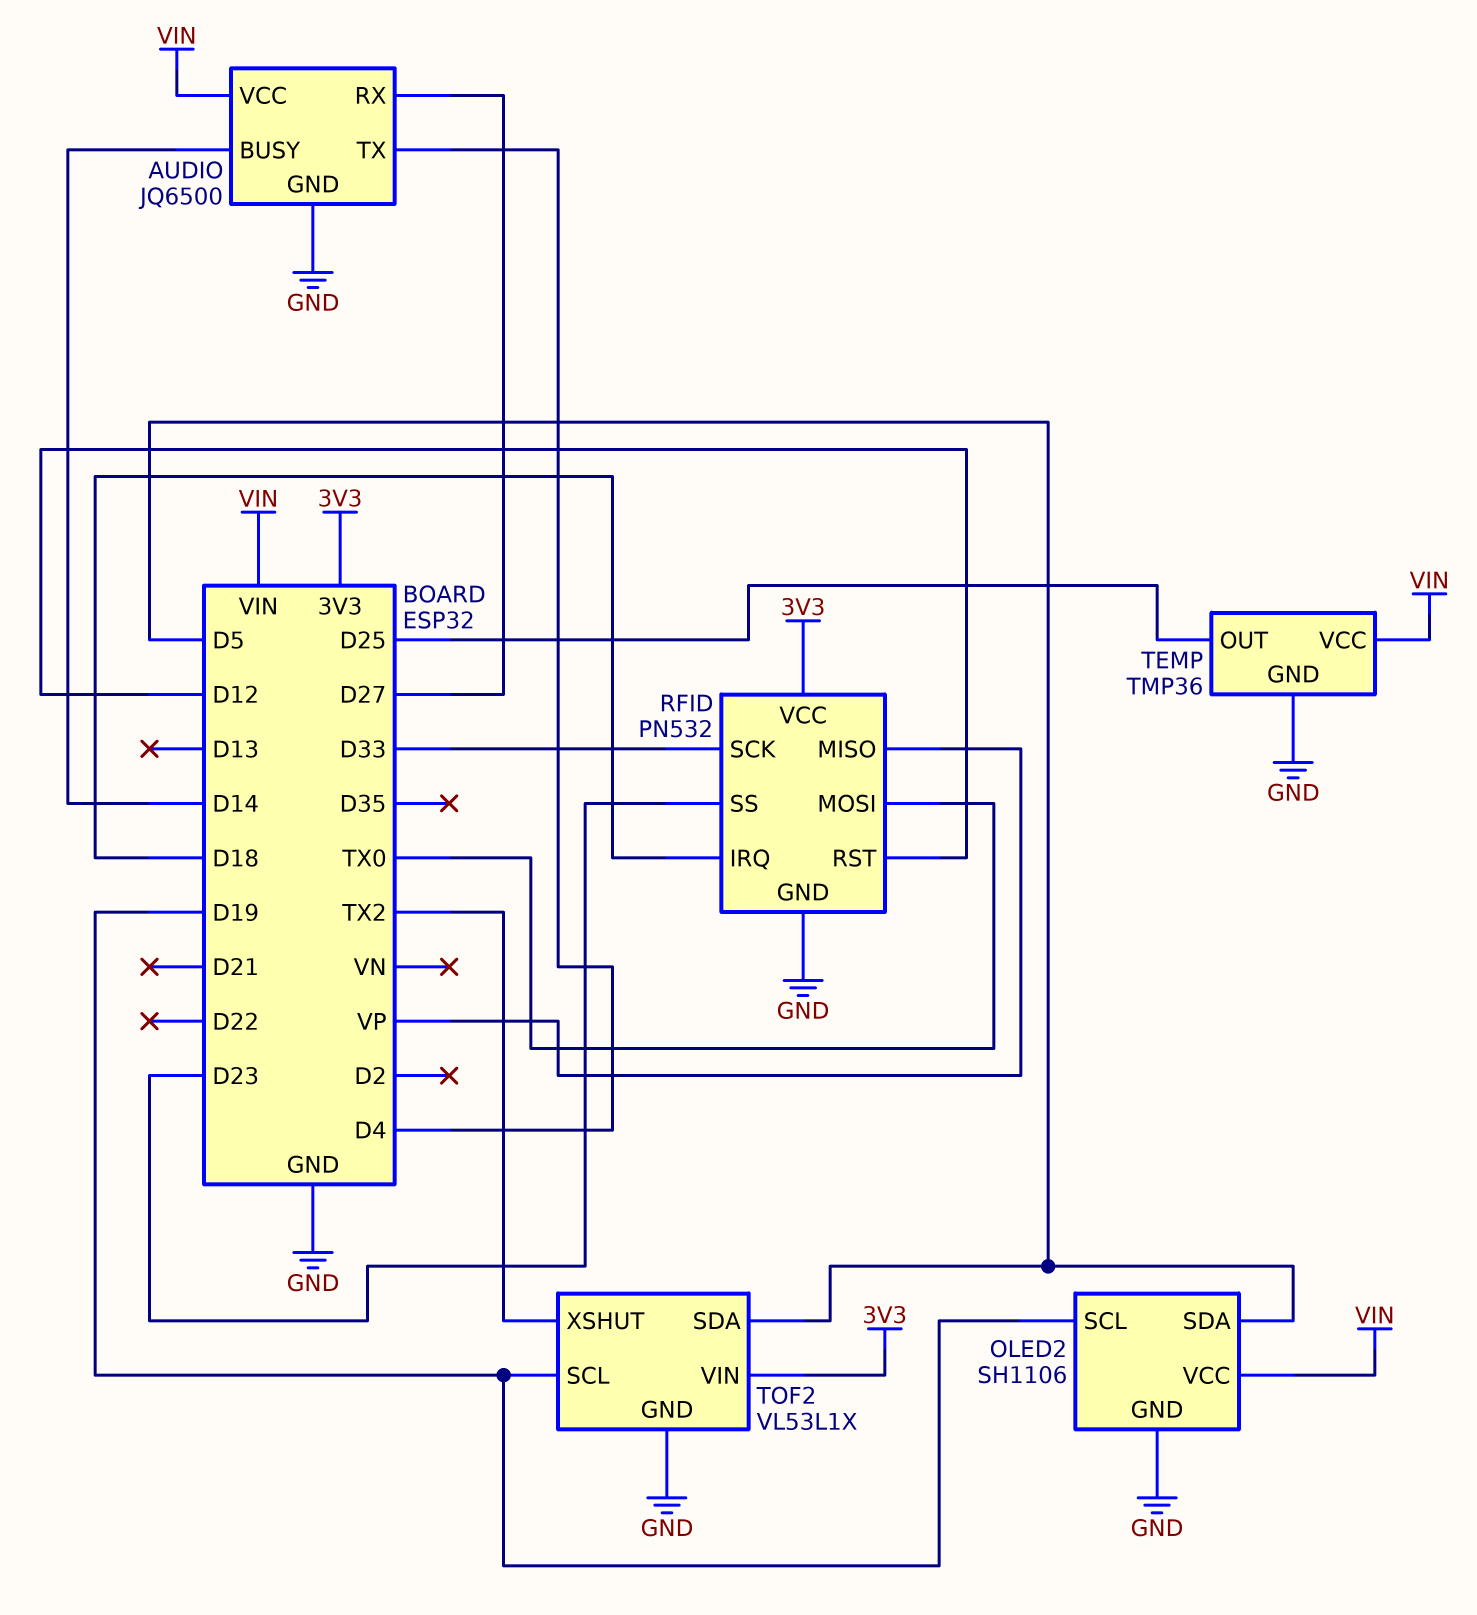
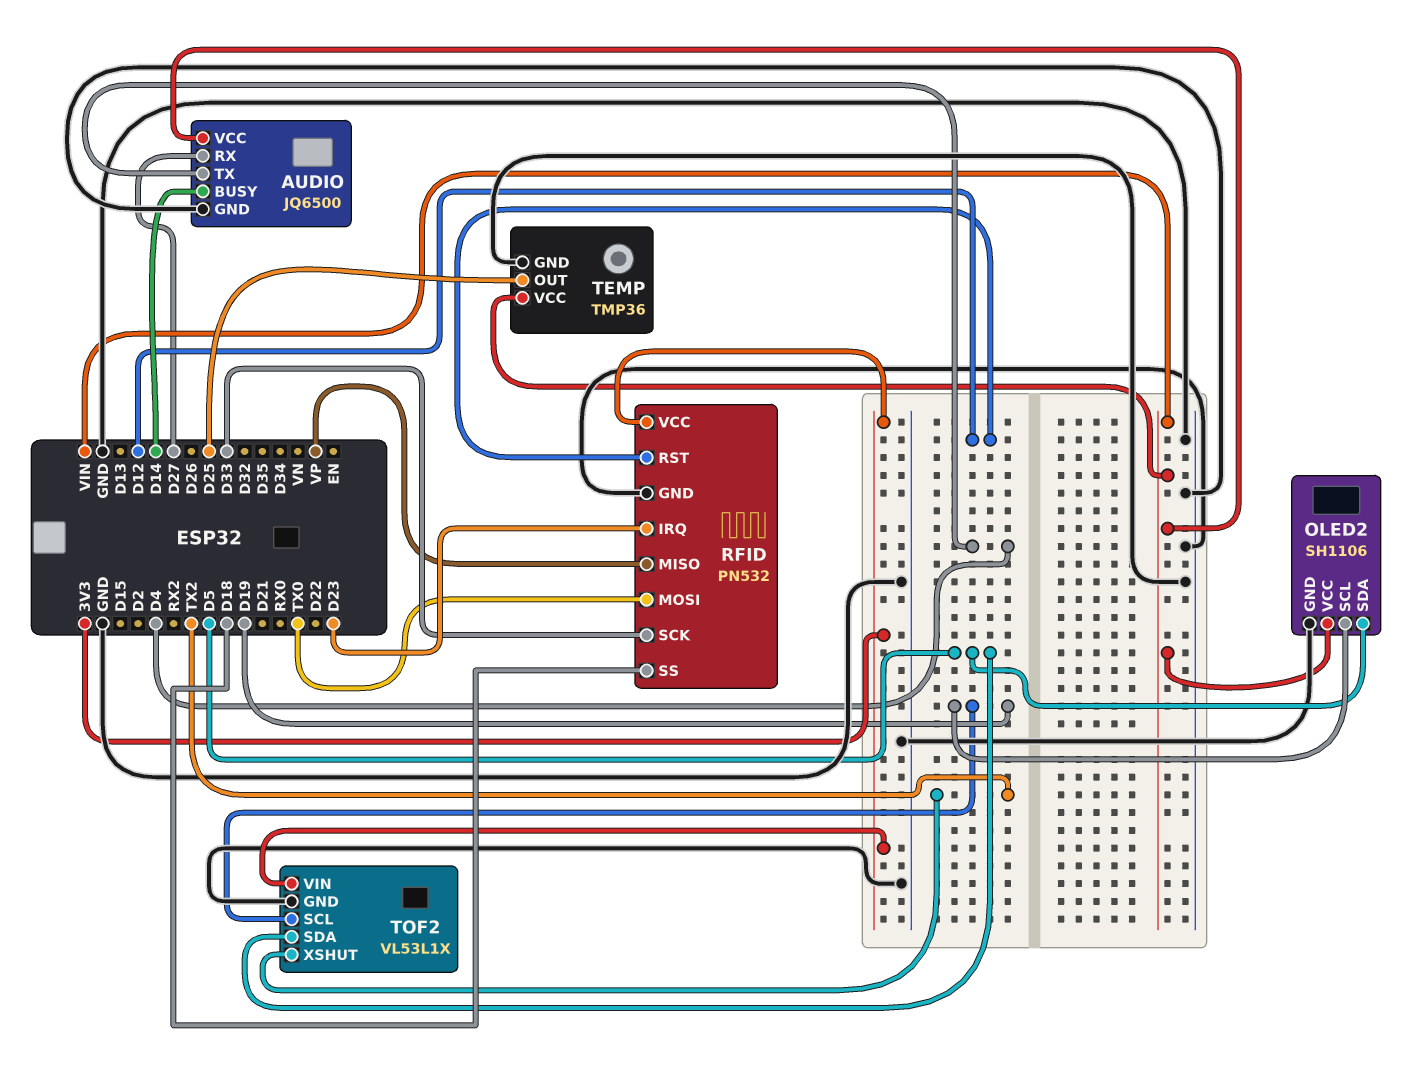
RFID pin IRQ: D18 -> D23
RFID pin SS: D23 -> D18

